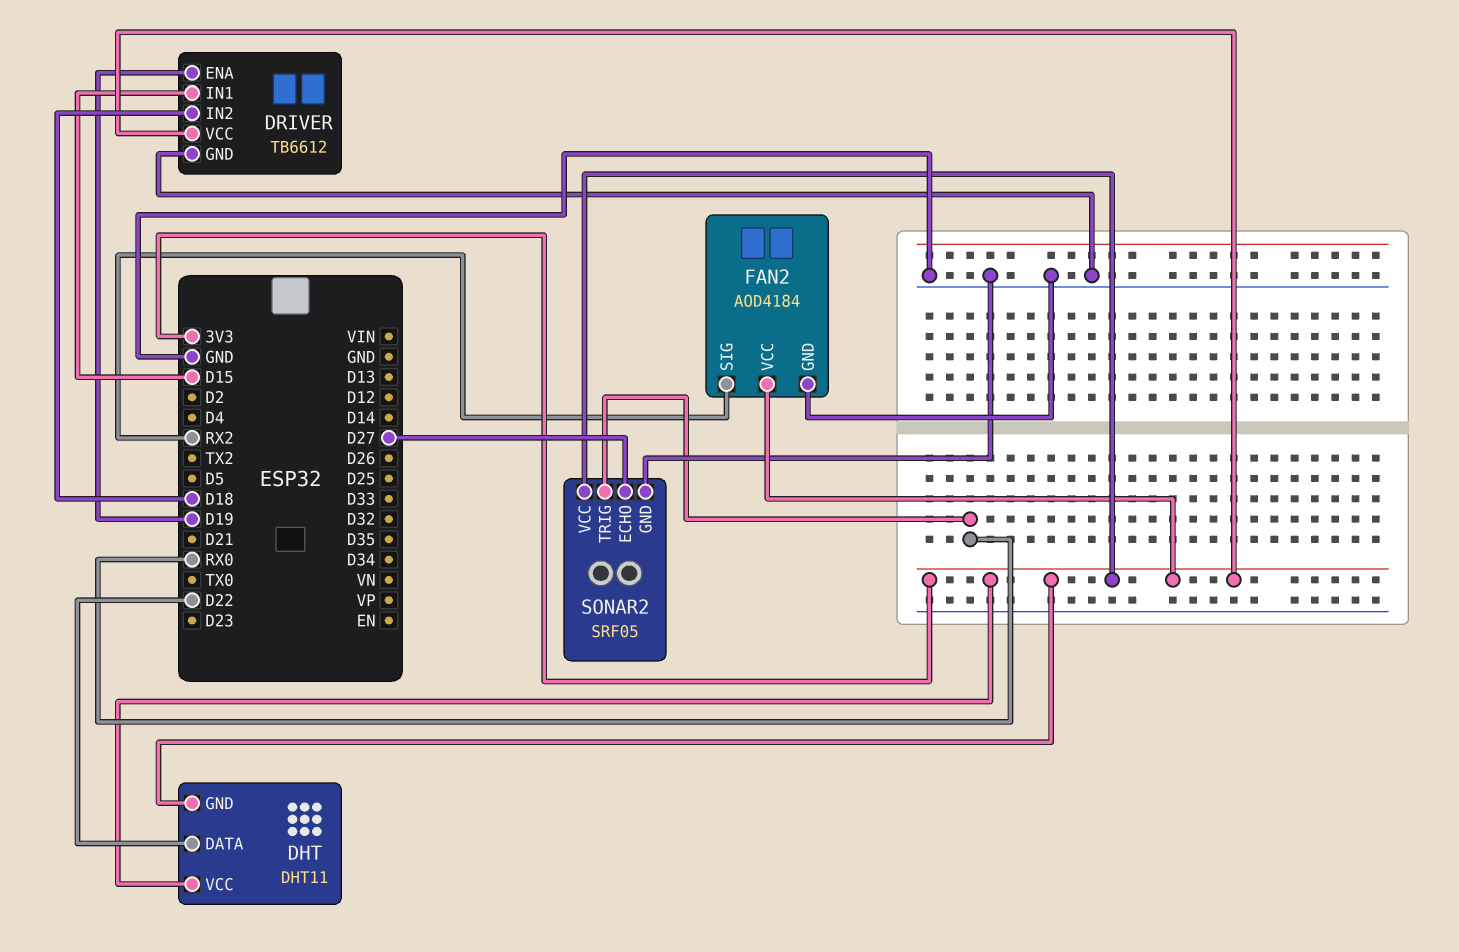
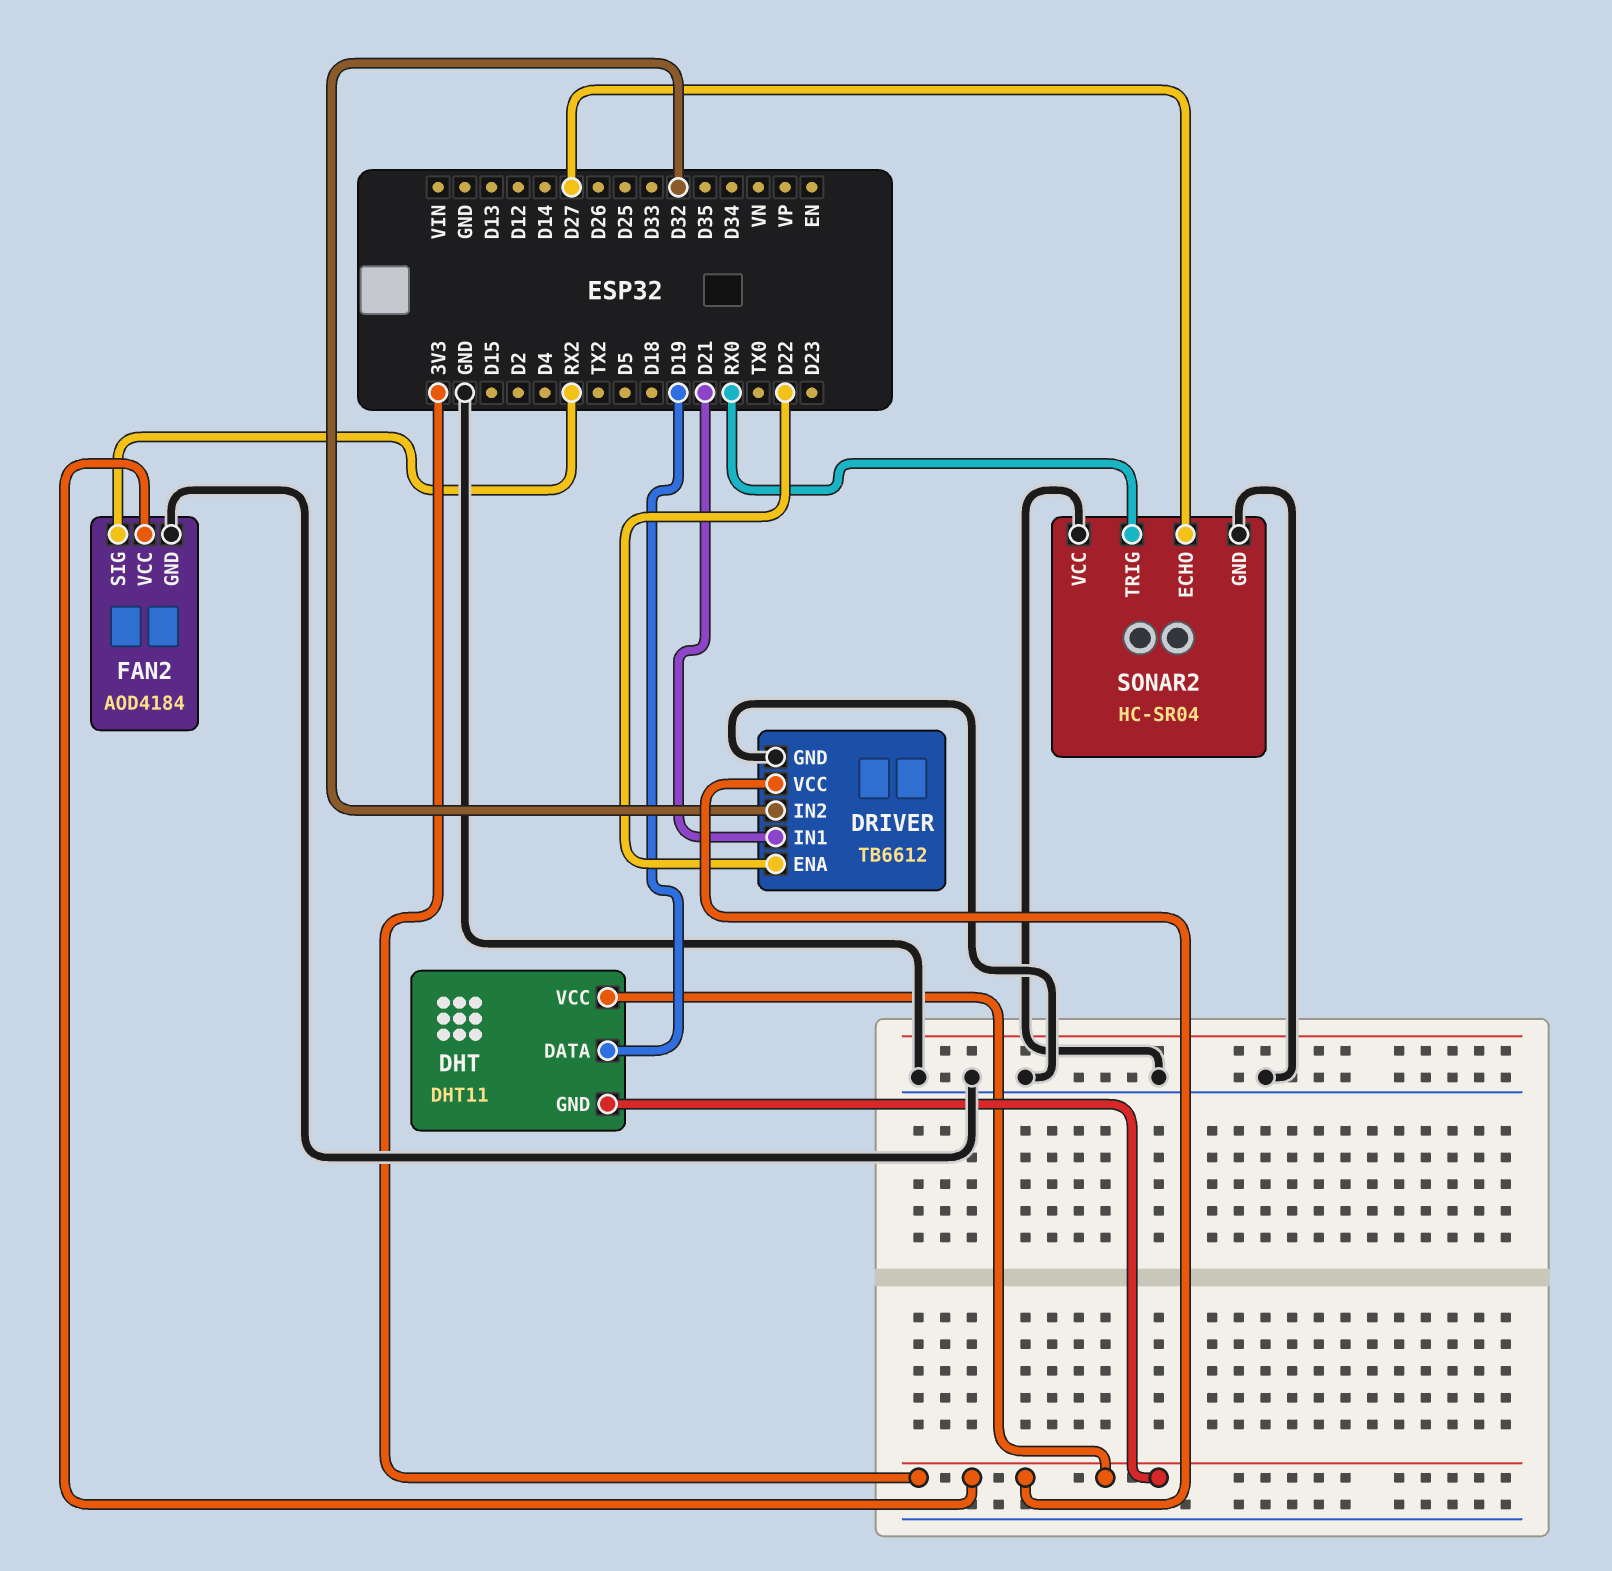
DHT pin DATA: D22 -> D19
DRIVER pin ENA: D19 -> D22
DRIVER pin IN1: D15 -> D21
DRIVER pin IN2: D18 -> D32
SONAR2: SRF05 -> HC-SR04
SONAR2 pin VCC: 3V3 -> GND

